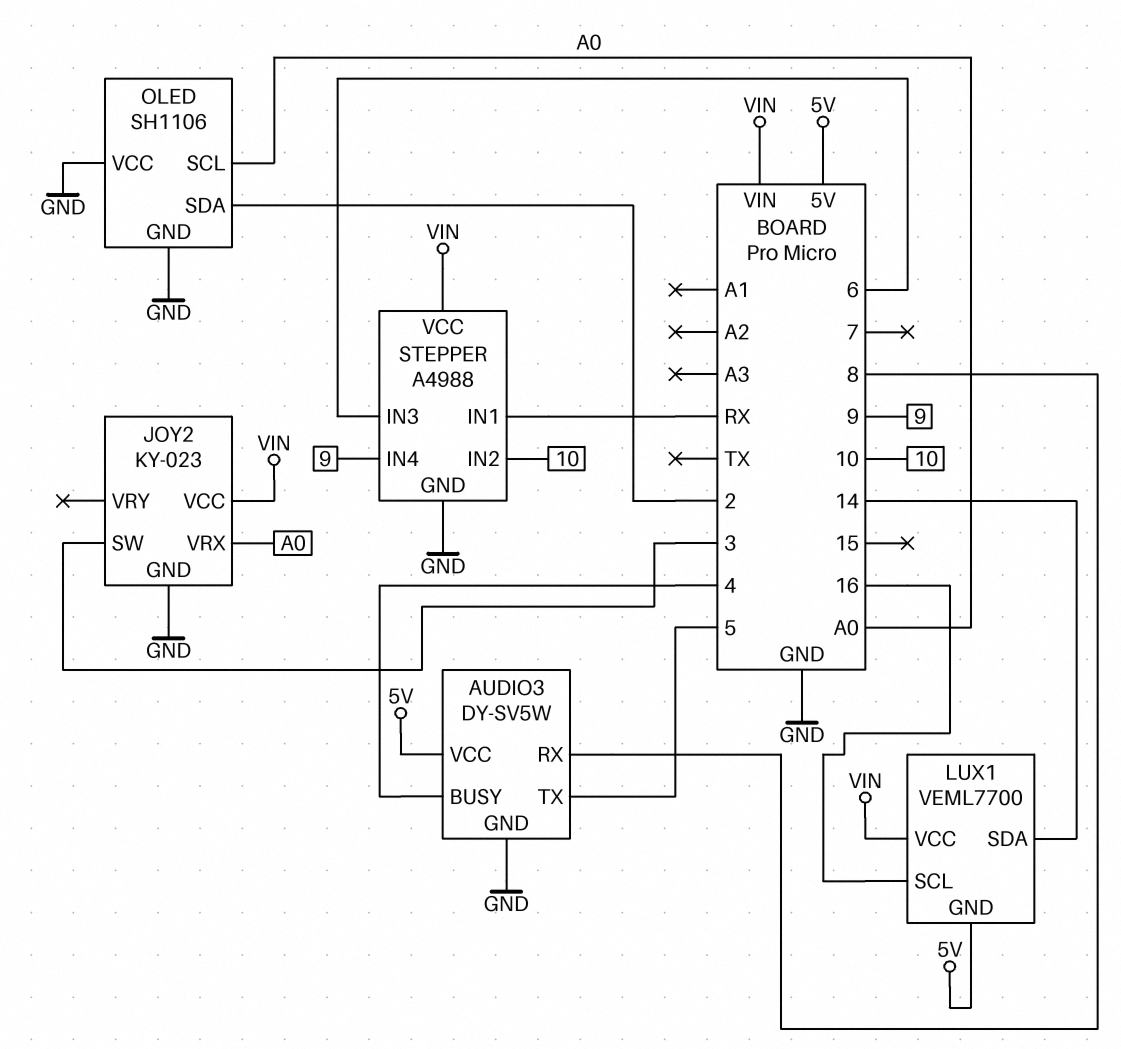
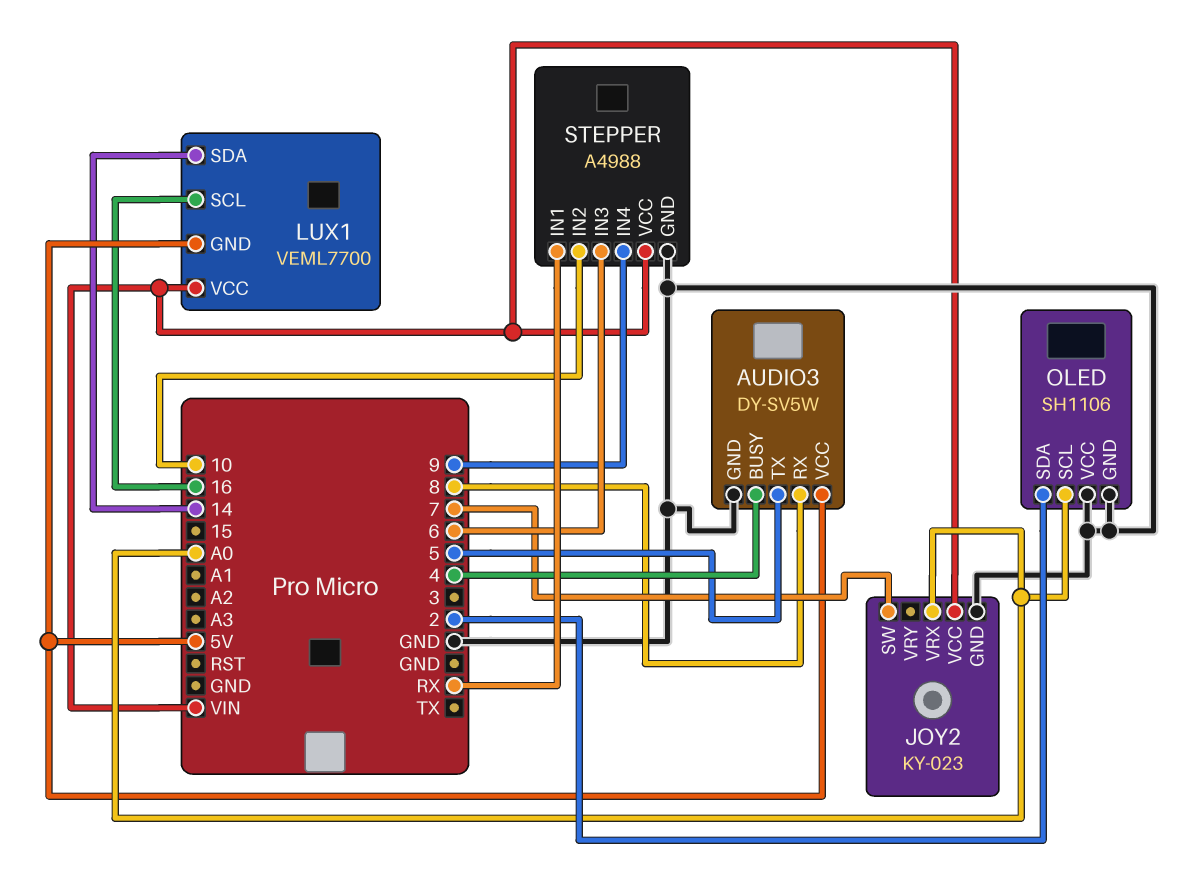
JOY2 pin SW: 3 -> 7

